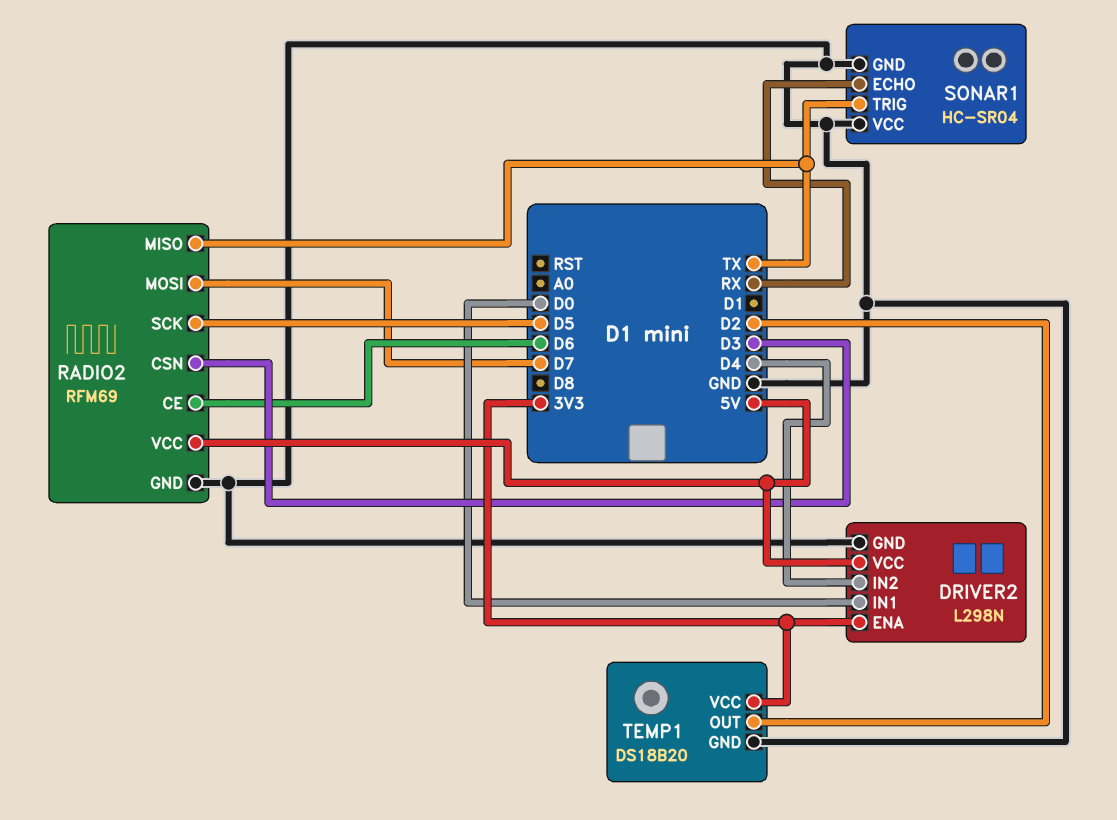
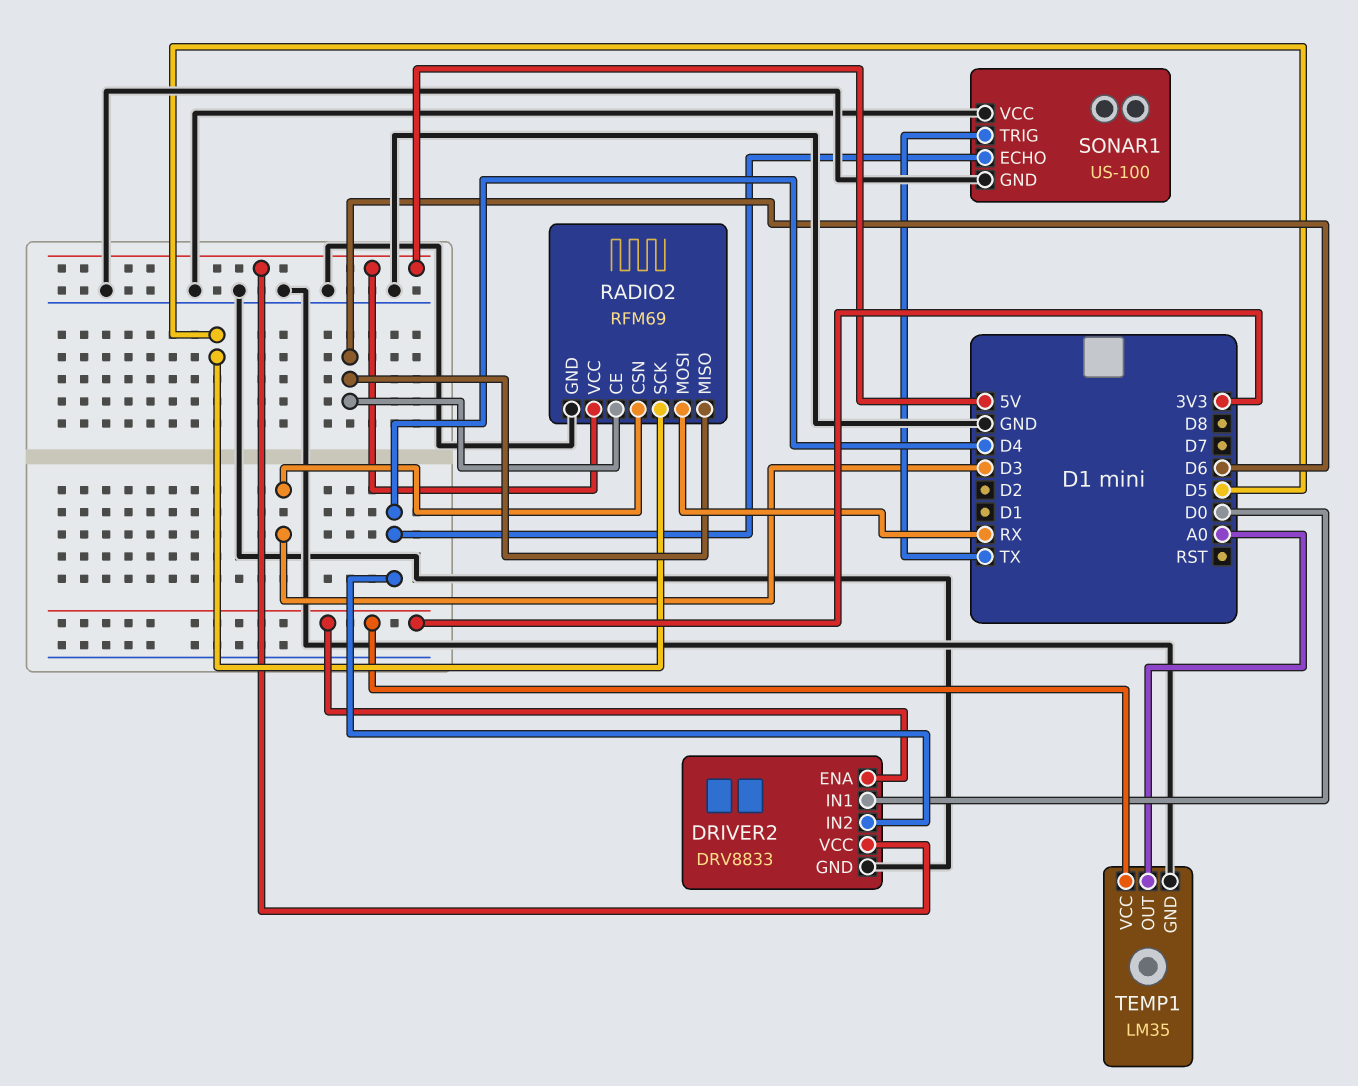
DRIVER2: L298N -> DRV8833
RADIO2 pin MISO: TX -> D6
RADIO2 pin MOSI: D7 -> RX
SONAR1: HC-SR04 -> US-100
SONAR1 pin ECHO: RX -> D4
TEMP1: DS18B20 -> LM35
TEMP1 pin OUT: D2 -> A0

